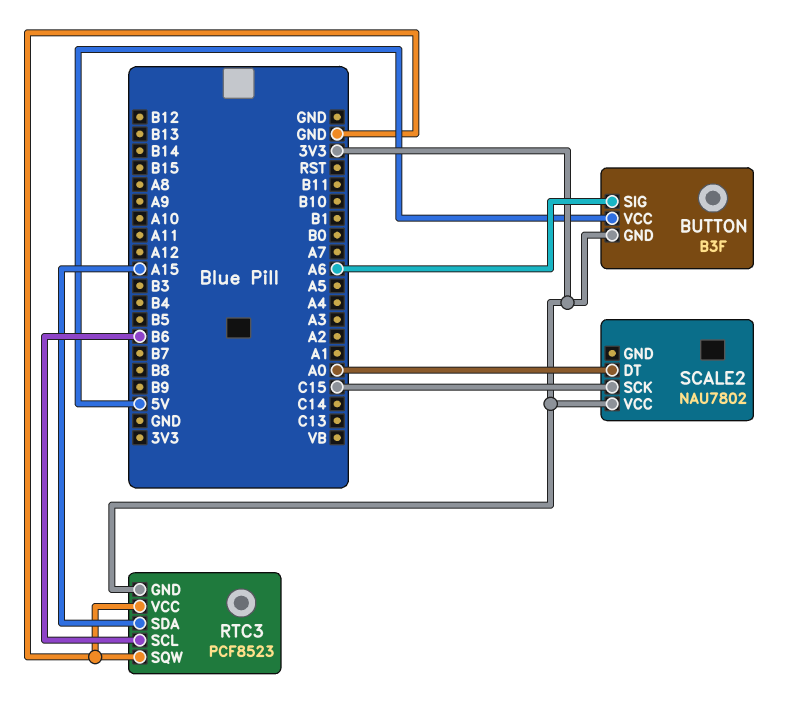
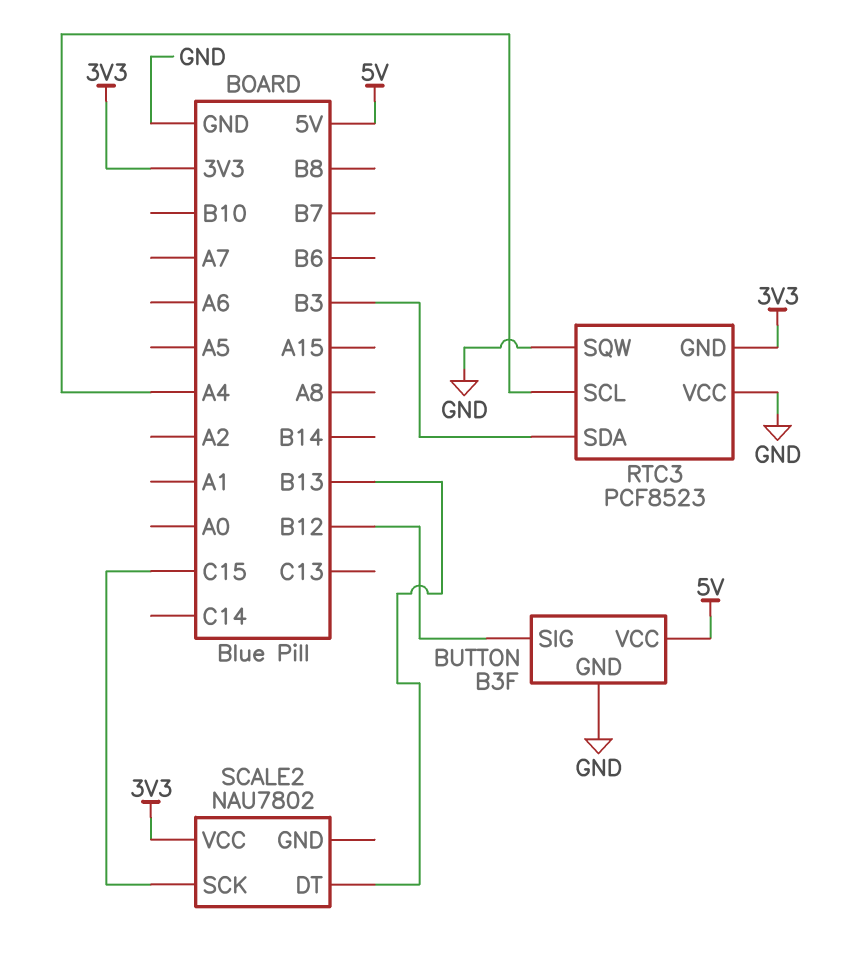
BUTTON pin GND: 3V3 -> GND
BUTTON pin SIG: A6 -> B12
RTC3 pin SCL: B6 -> A4
RTC3 pin SDA: A15 -> B3
SCALE2 pin DT: A0 -> B13

